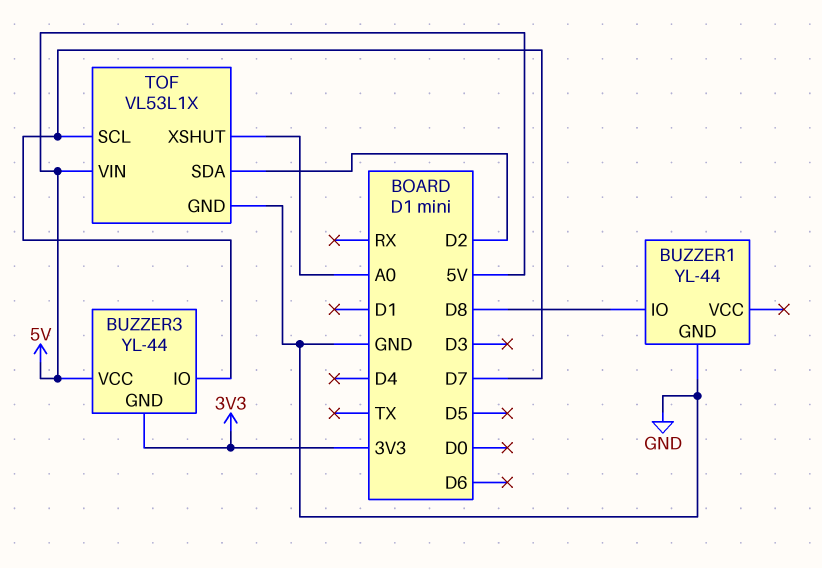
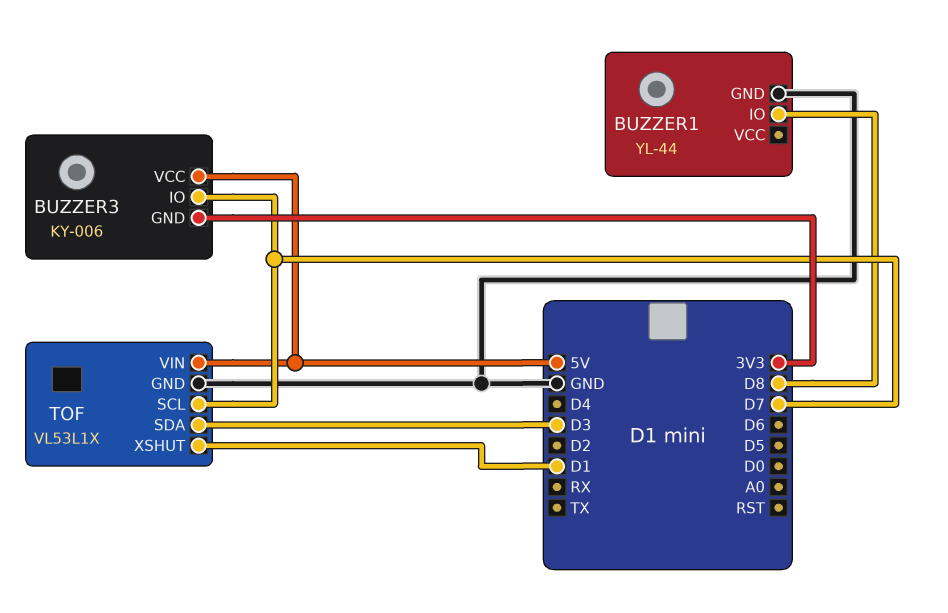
BUZZER3: YL-44 -> KY-006
TOF pin SDA: D2 -> D3
TOF pin XSHUT: A0 -> D1

